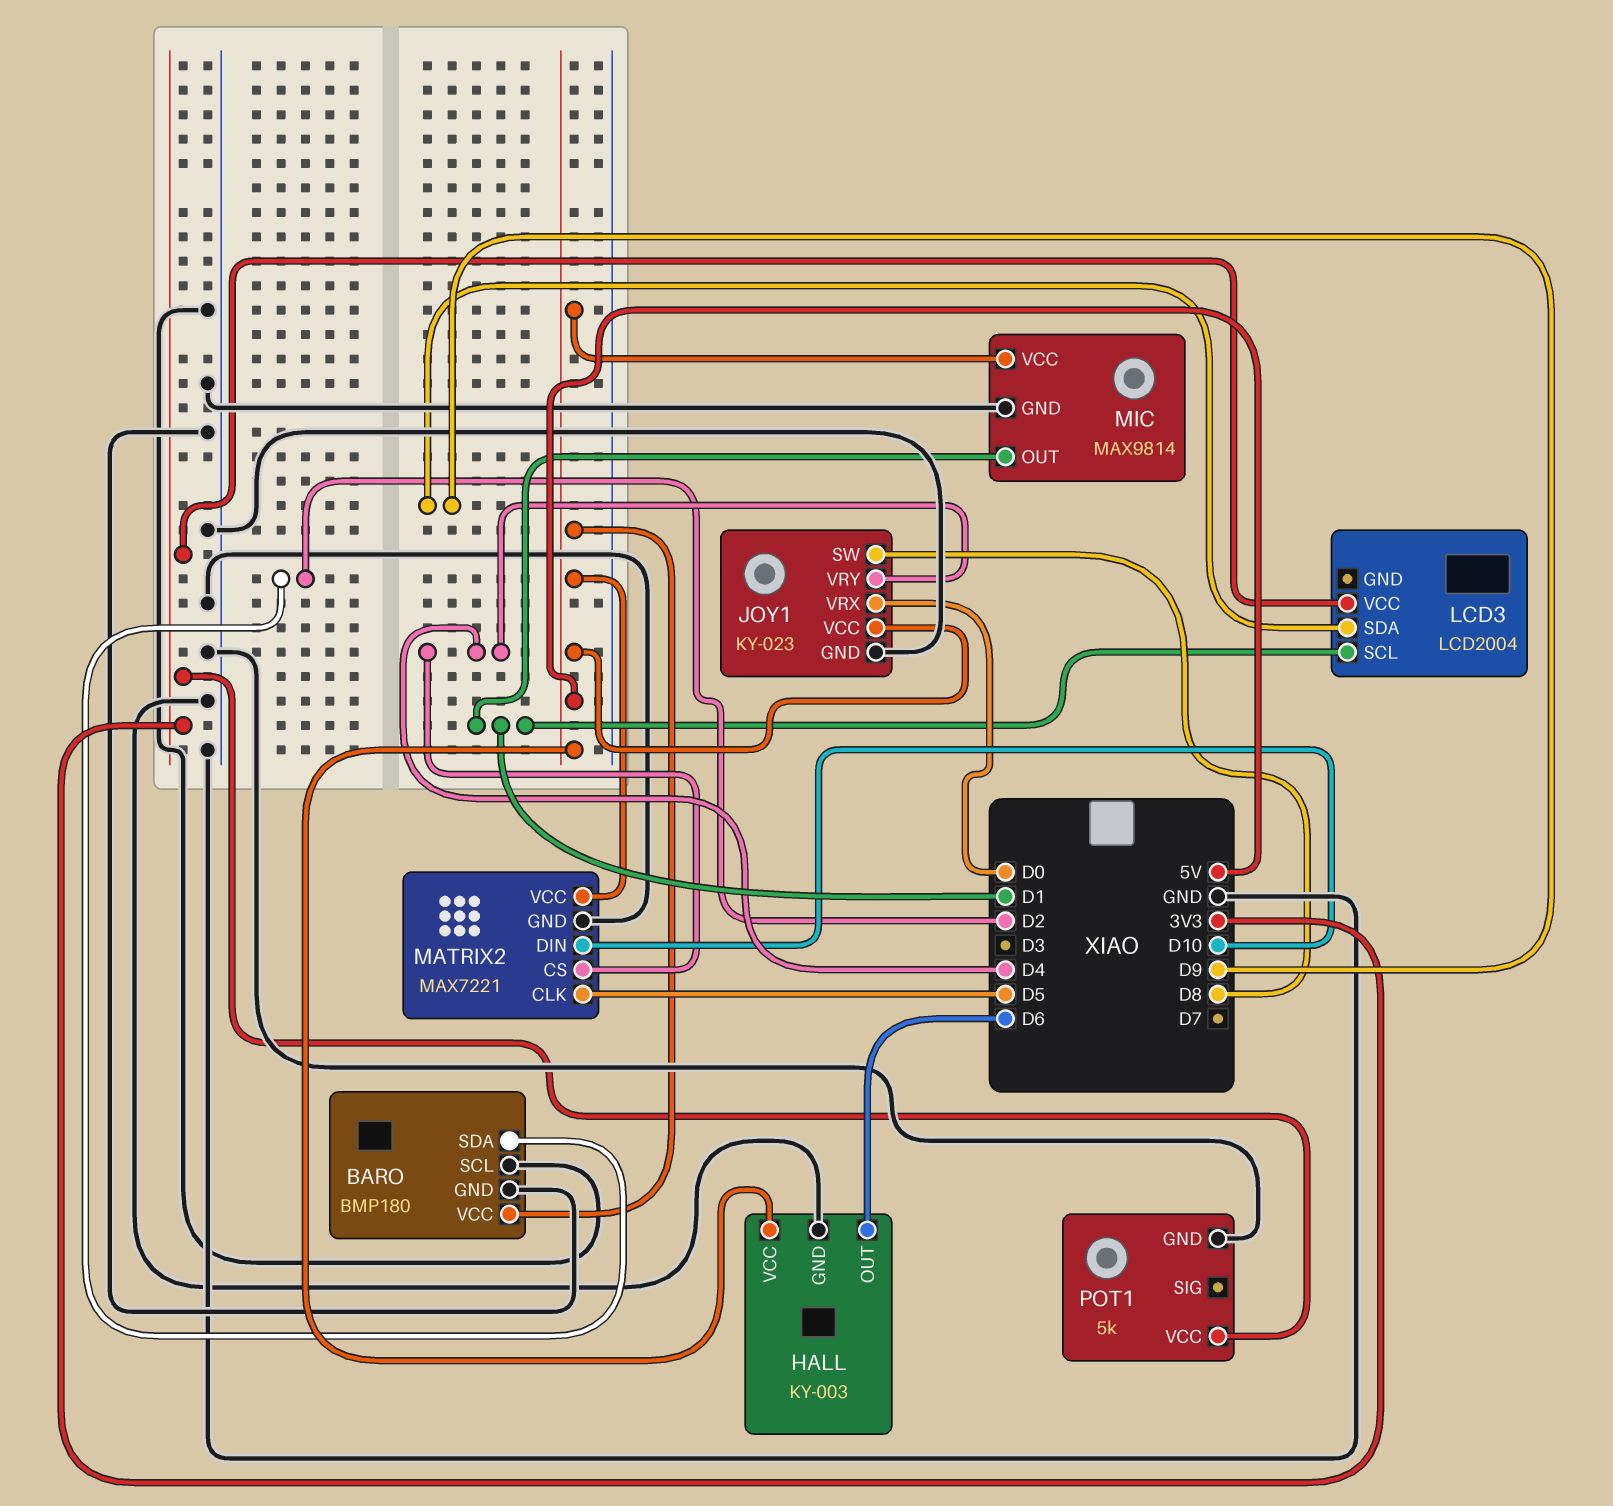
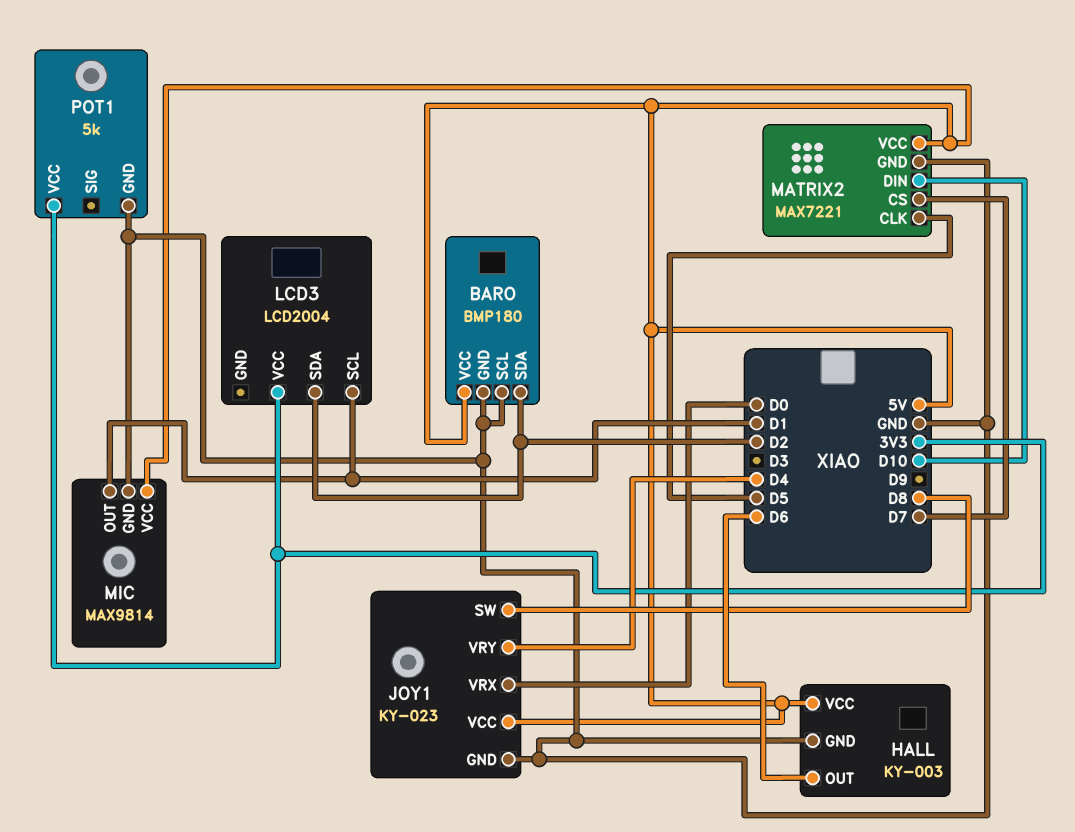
LCD3 pin SDA: D9 -> D2
MATRIX2 pin CS: D4 -> D7

